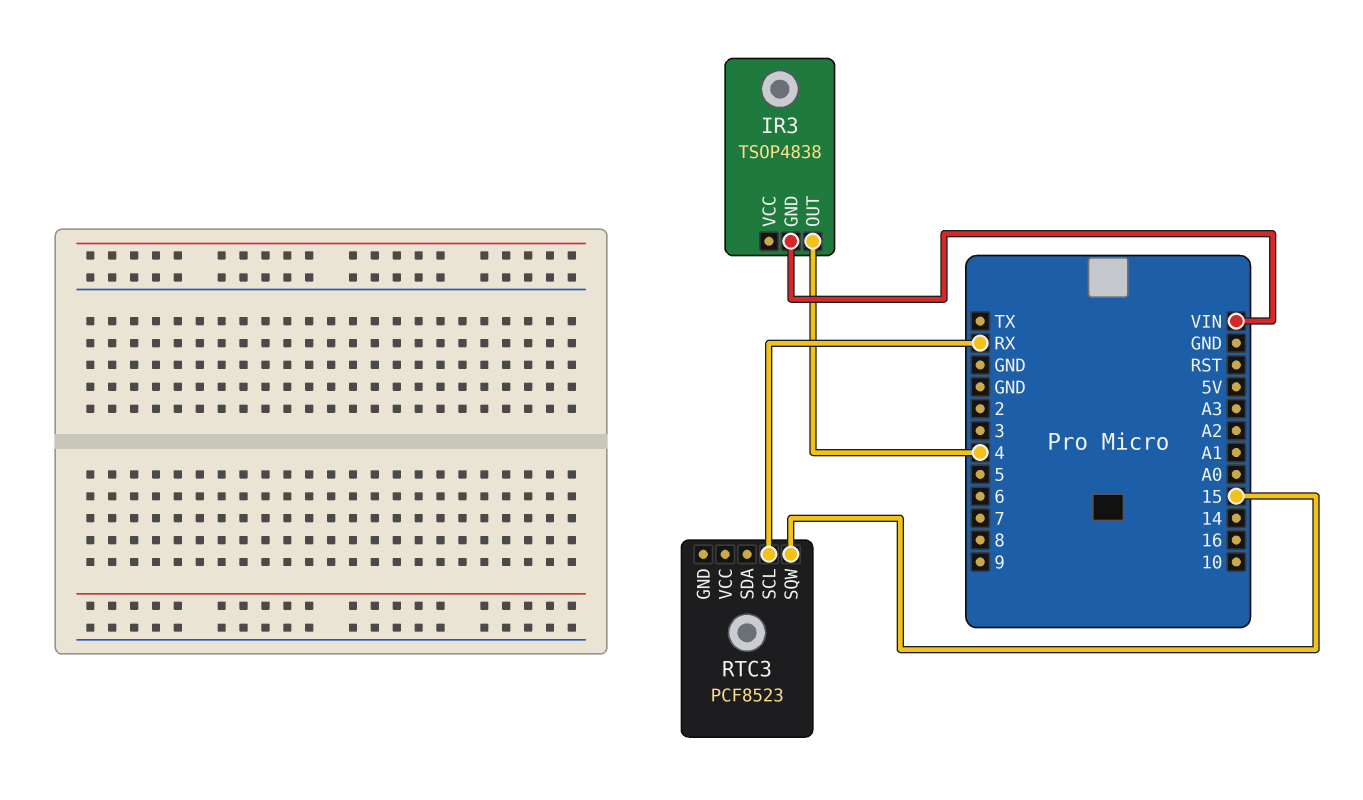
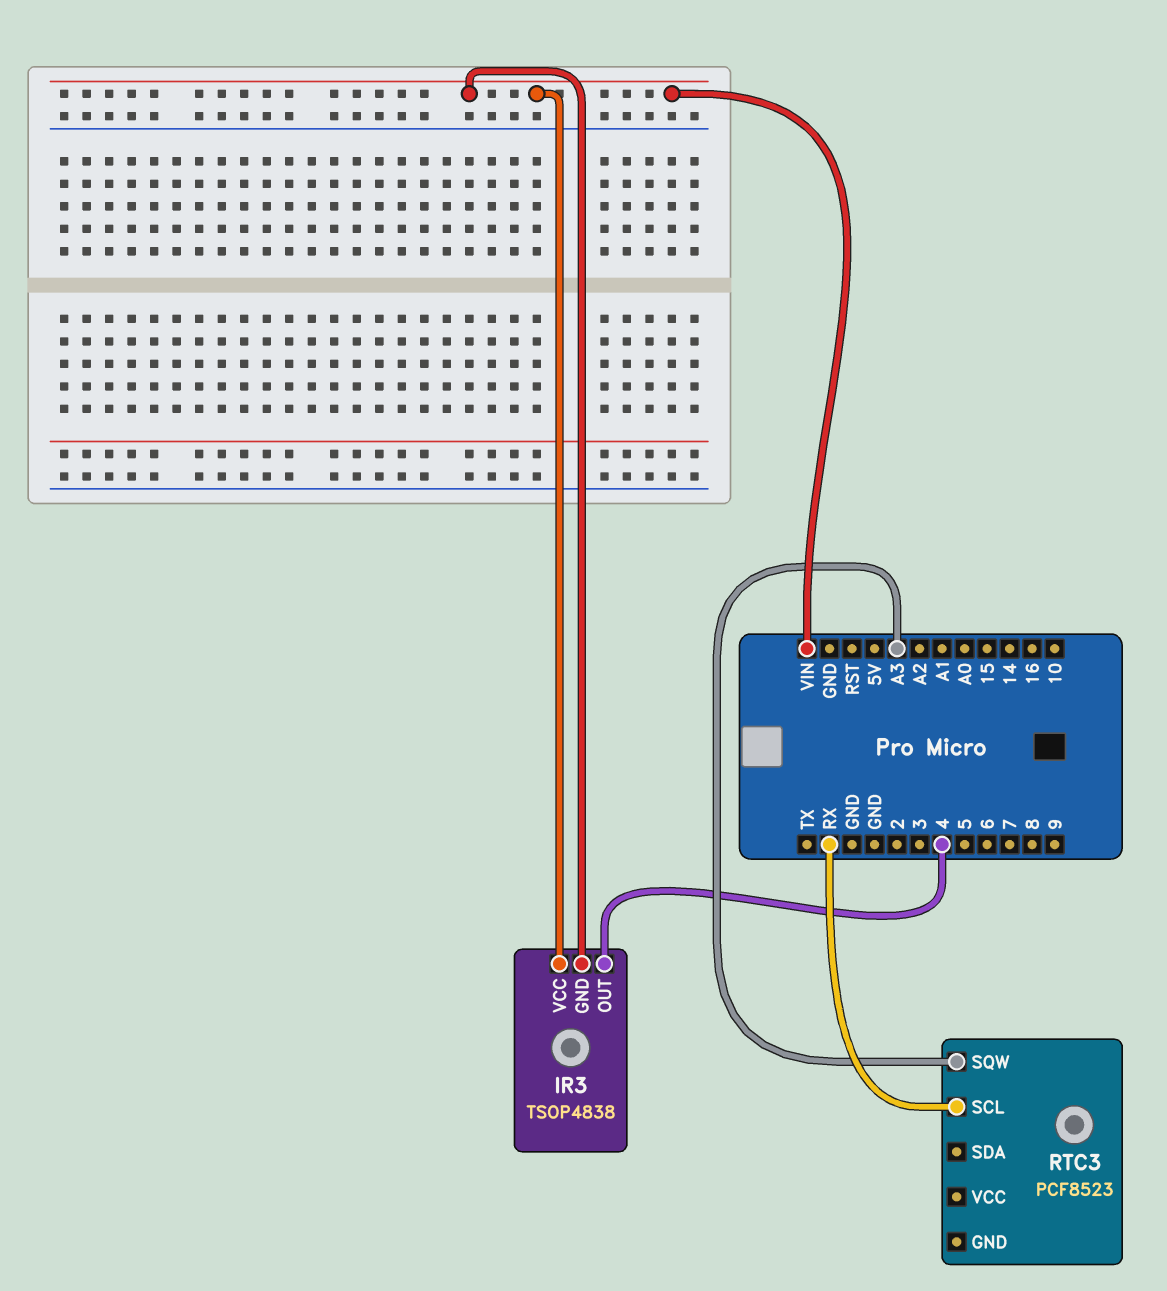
IR3 pin VCC: none -> VIN
RTC3 pin SQW: 15 -> A3

